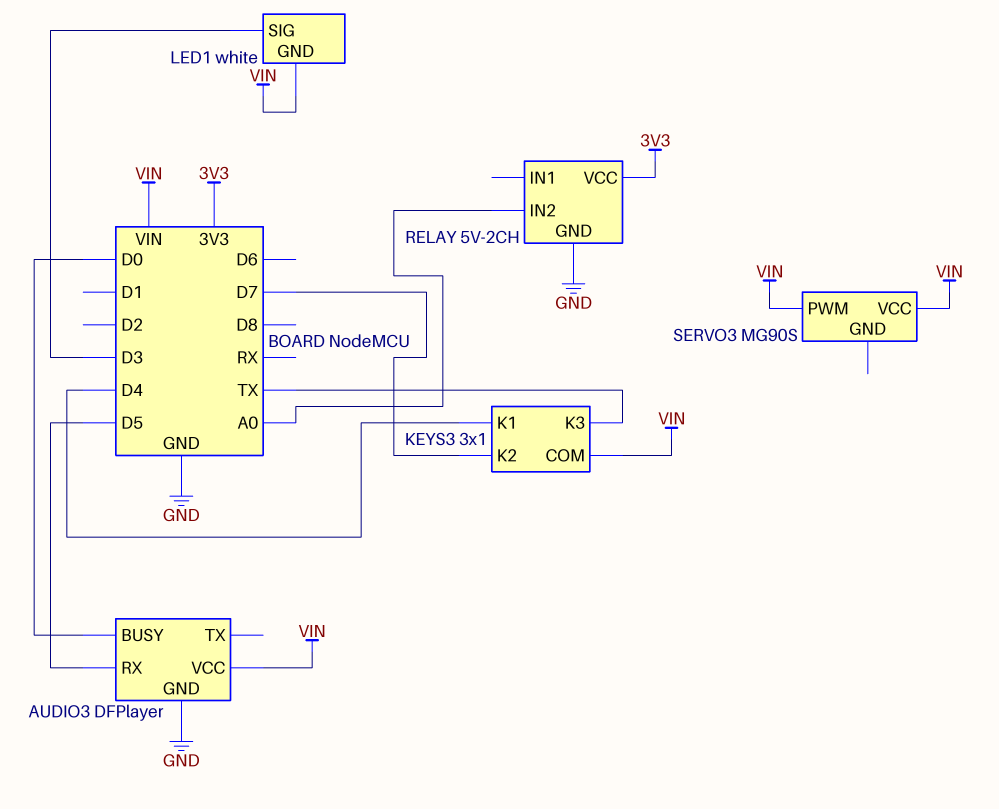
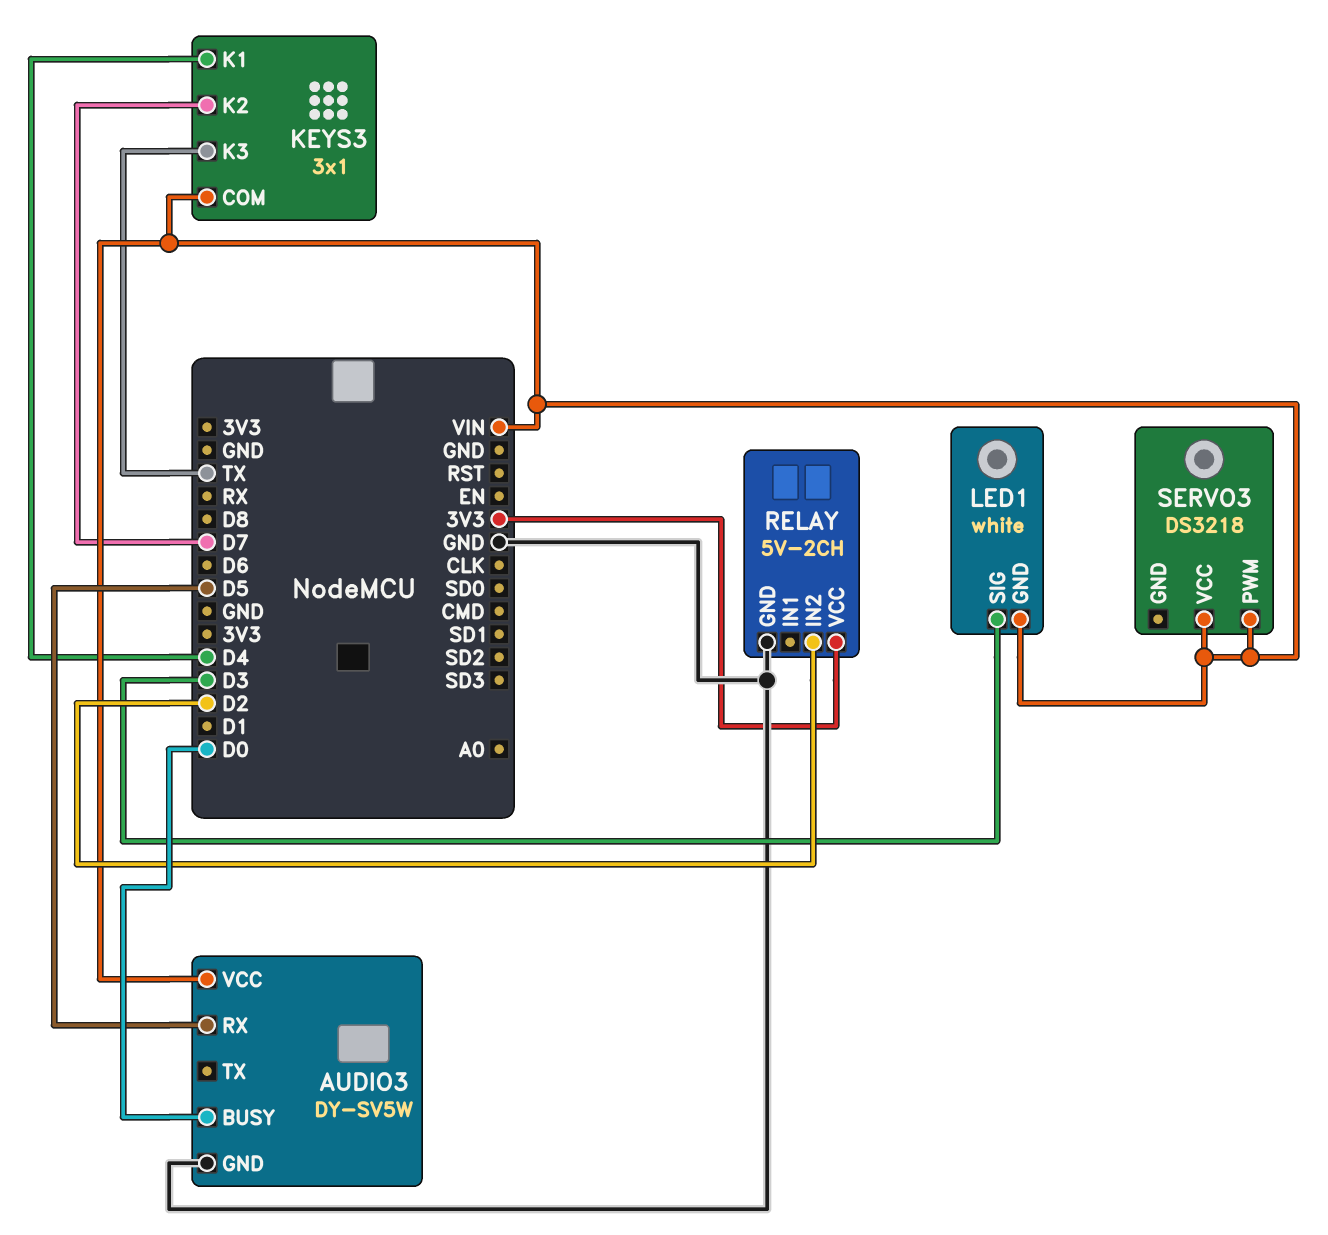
AUDIO3: DFPlayer -> DY-SV5W
RELAY pin IN2: A0 -> D2
SERVO3: MG90S -> DS3218

